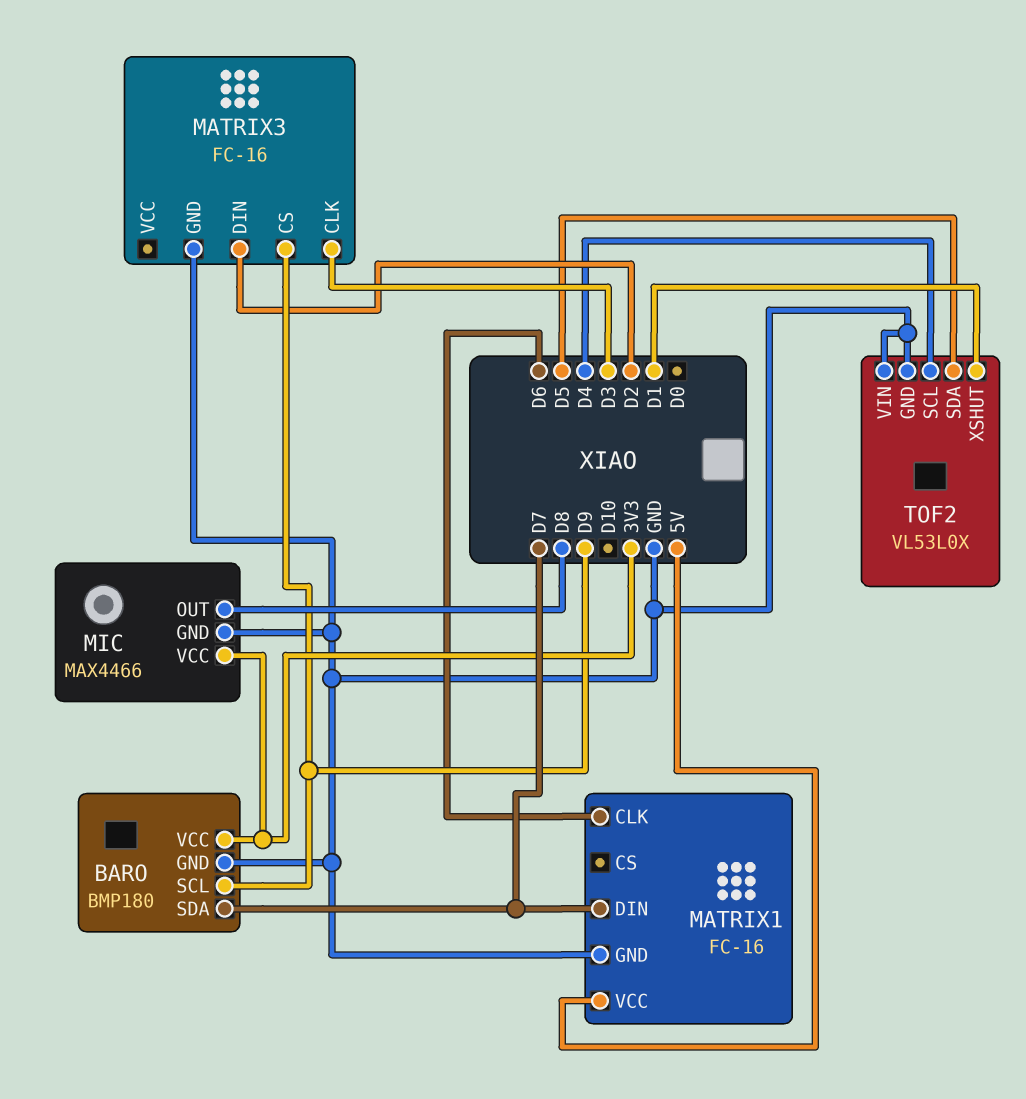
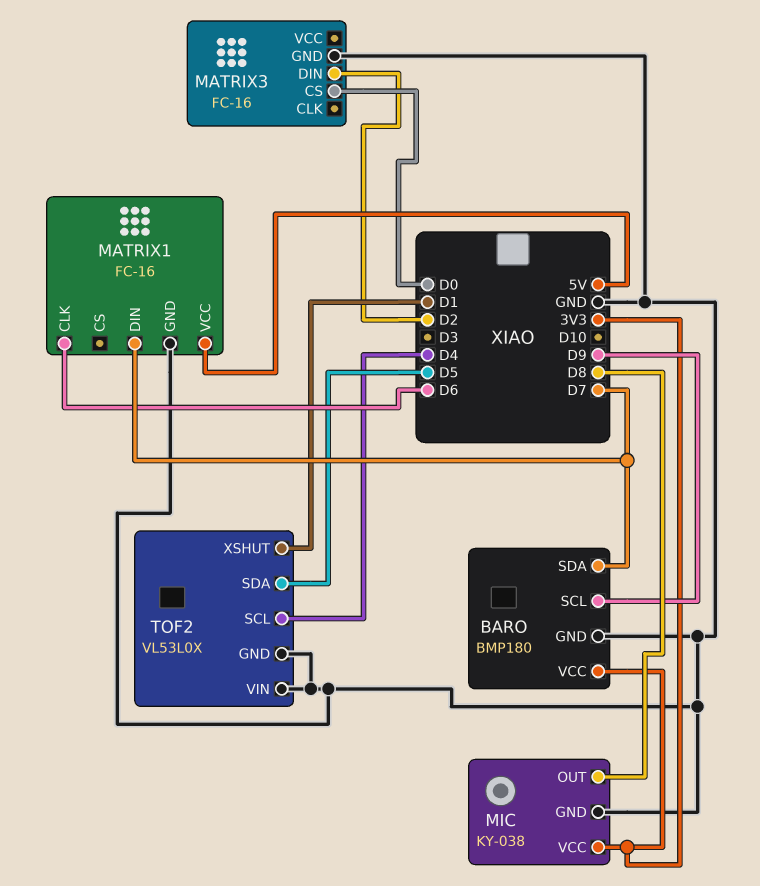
MATRIX3 pin CLK: D3 -> none
MATRIX3 pin CS: D9 -> D0
MIC: MAX4466 -> KY-038

